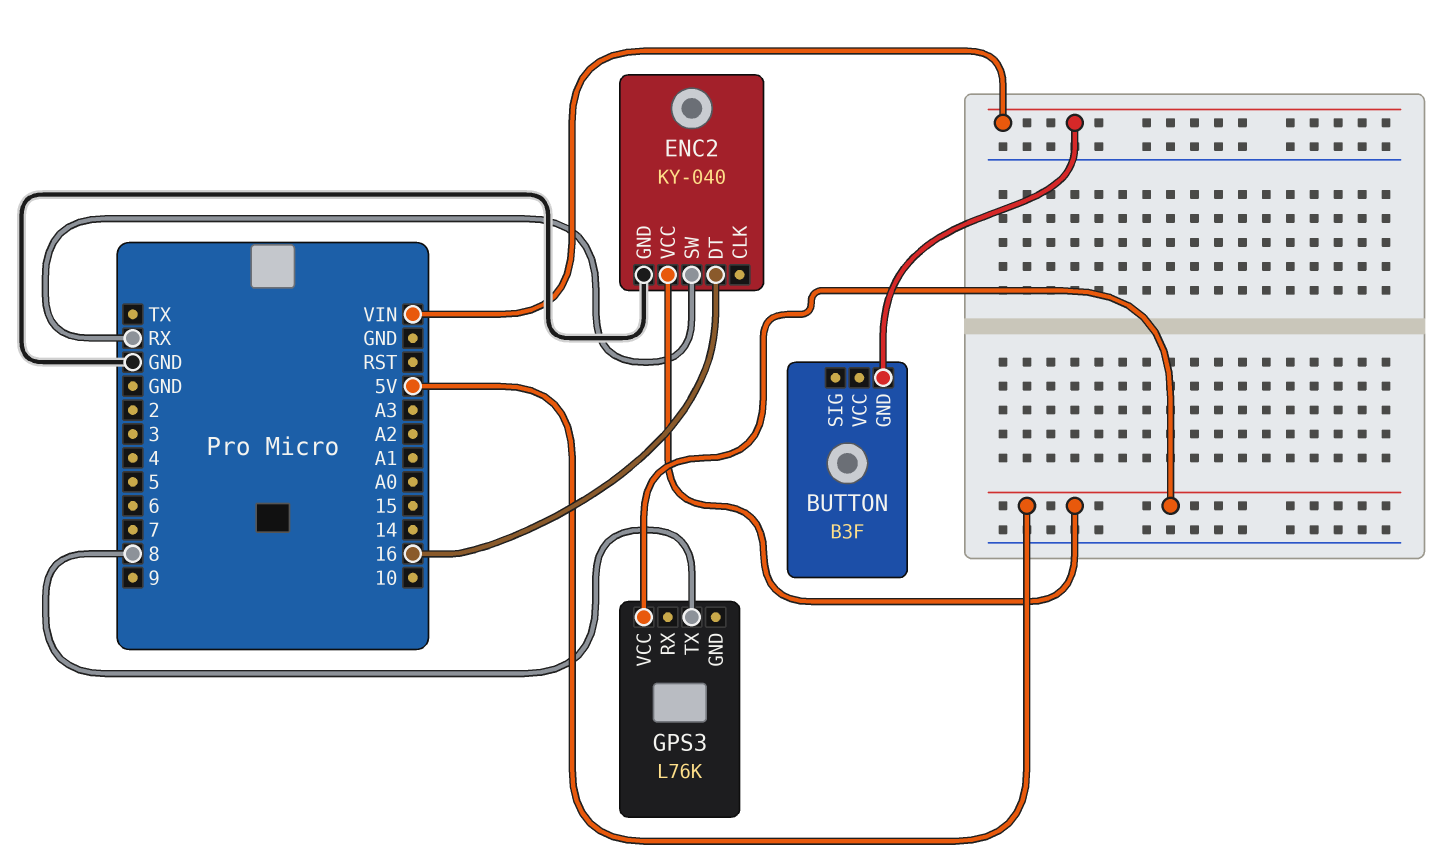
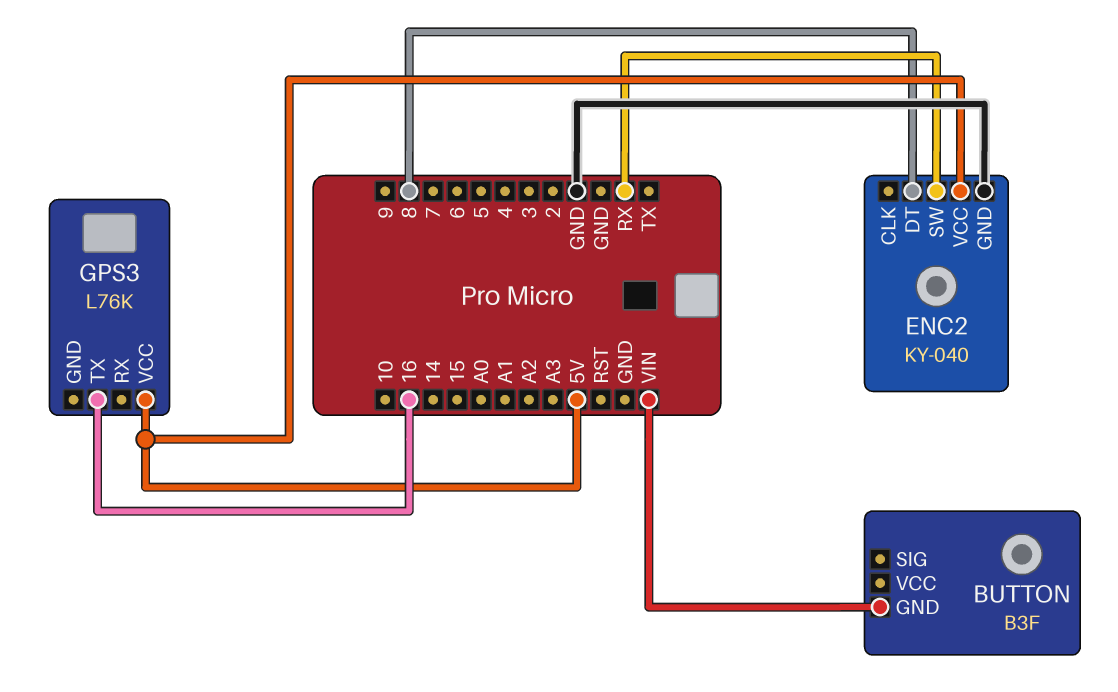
ENC2 pin DT: 16 -> 8
GPS3 pin TX: 8 -> 16

